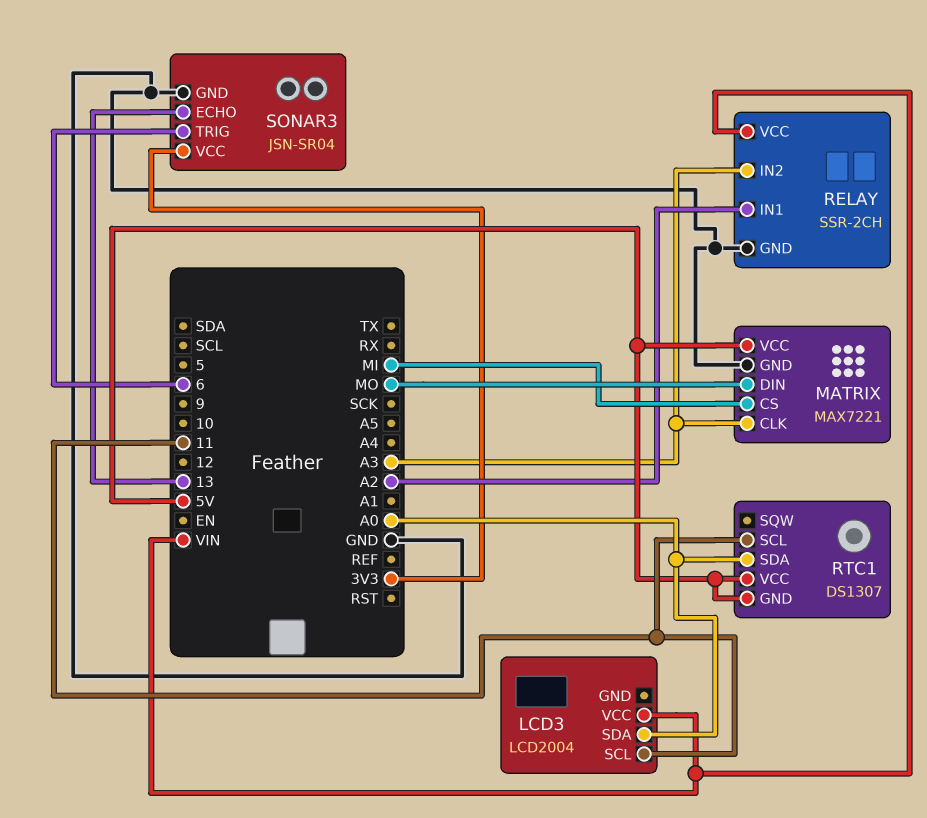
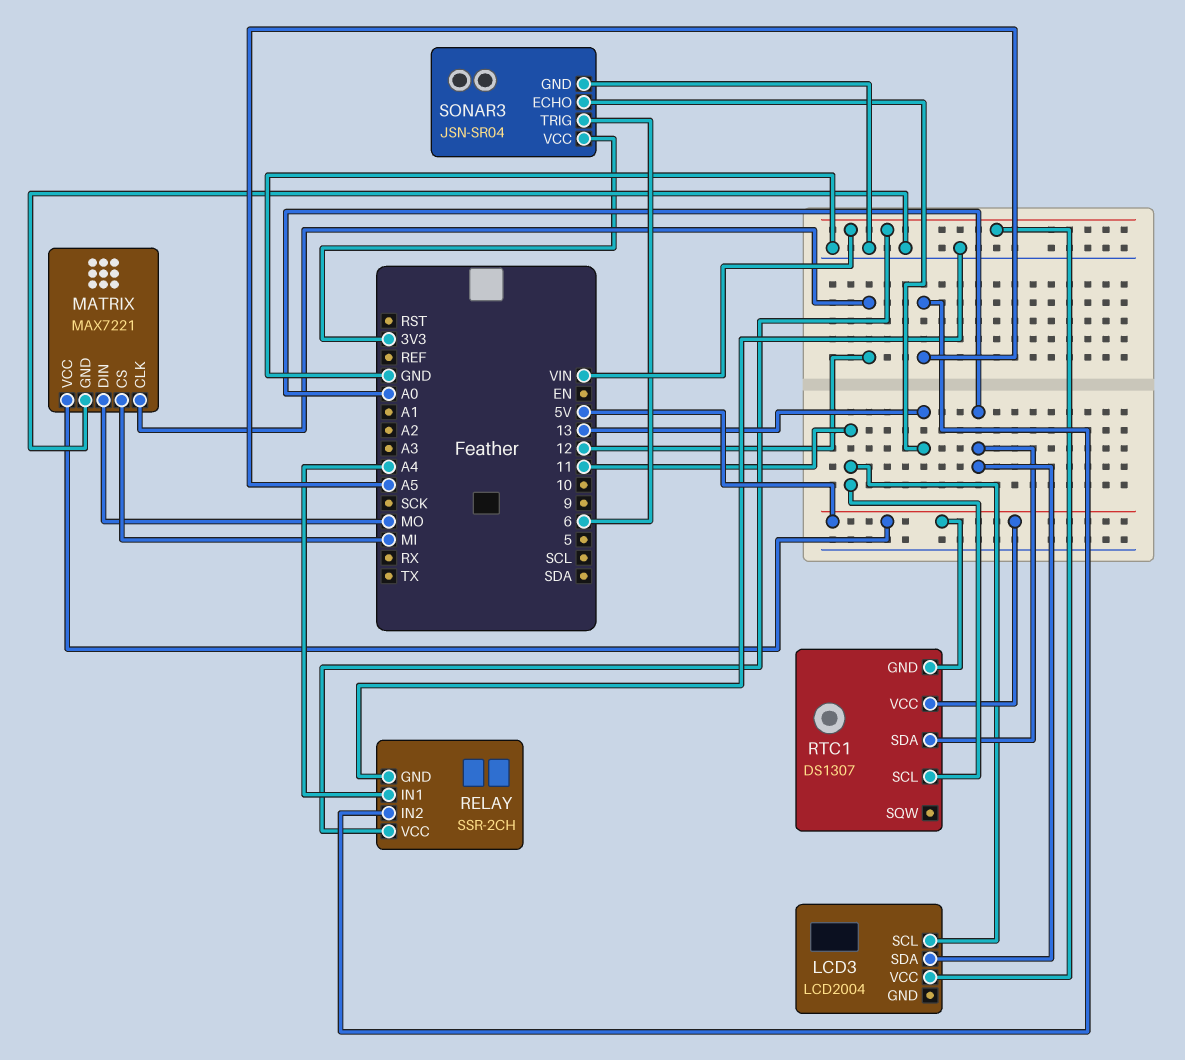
MATRIX pin CLK: A3 -> 12
RELAY pin IN1: A2 -> A4
RELAY pin IN2: A3 -> A5

